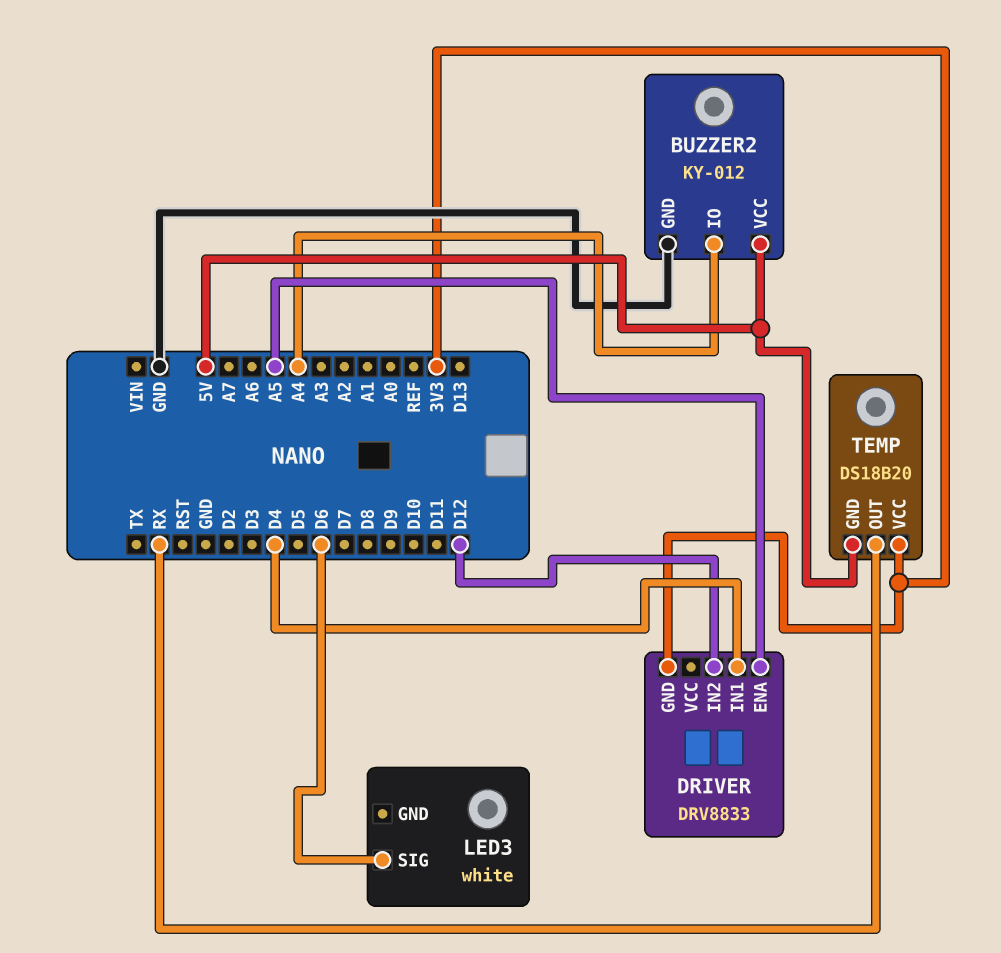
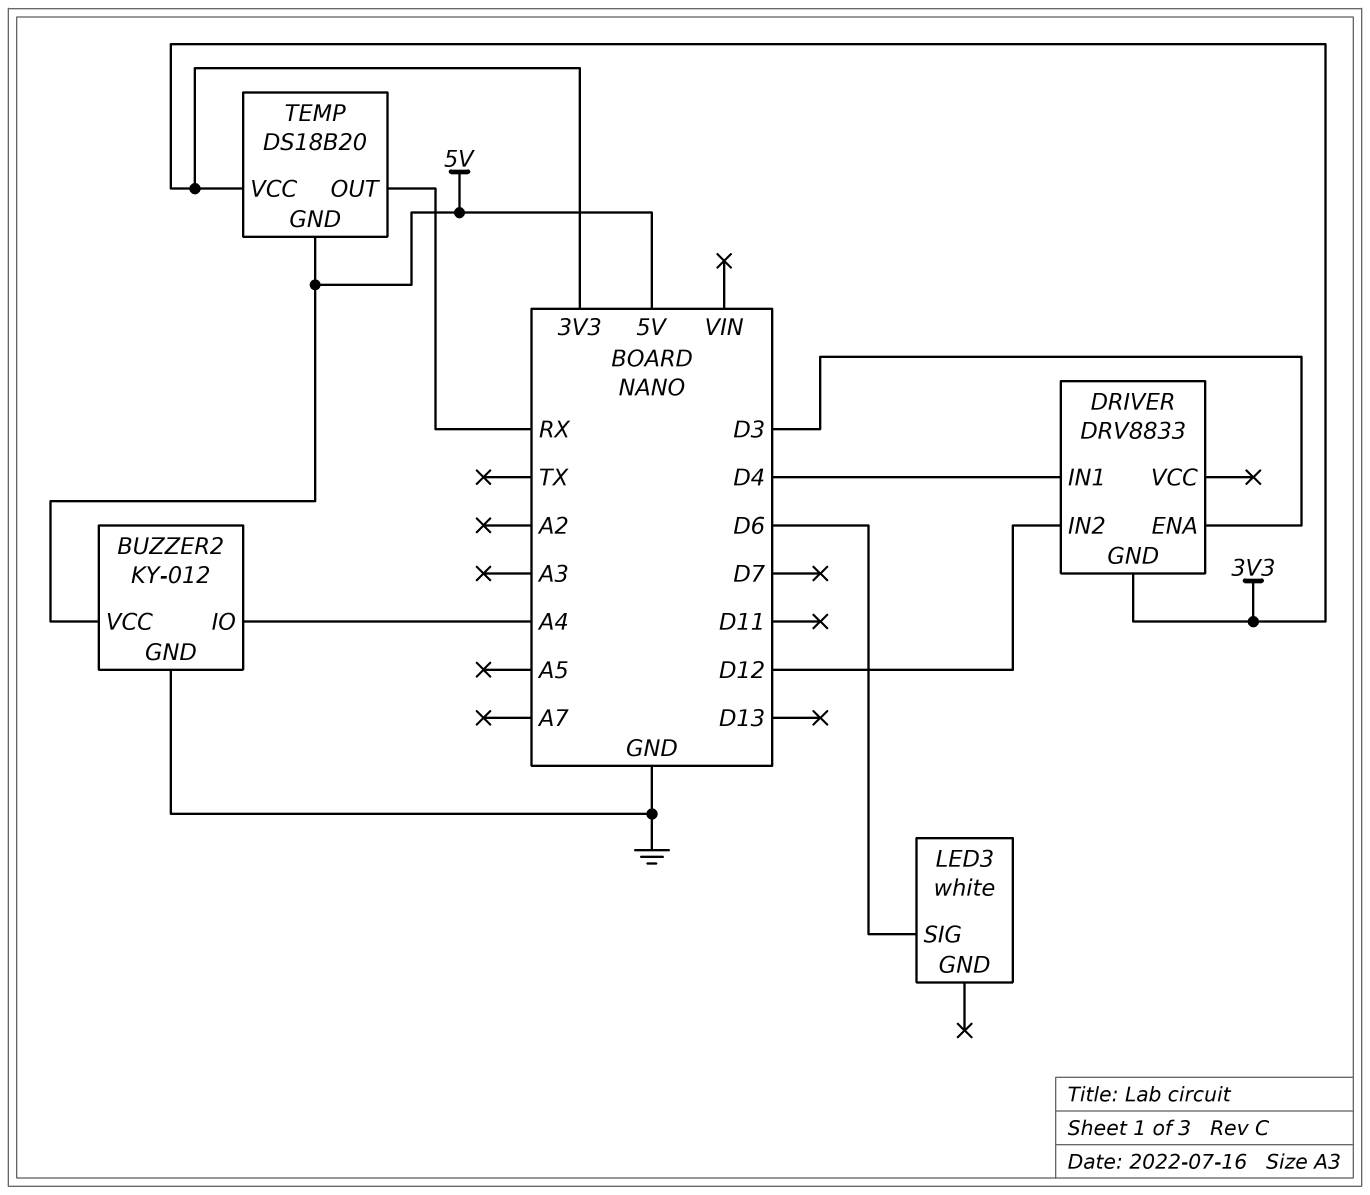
DRIVER pin ENA: A5 -> D3

